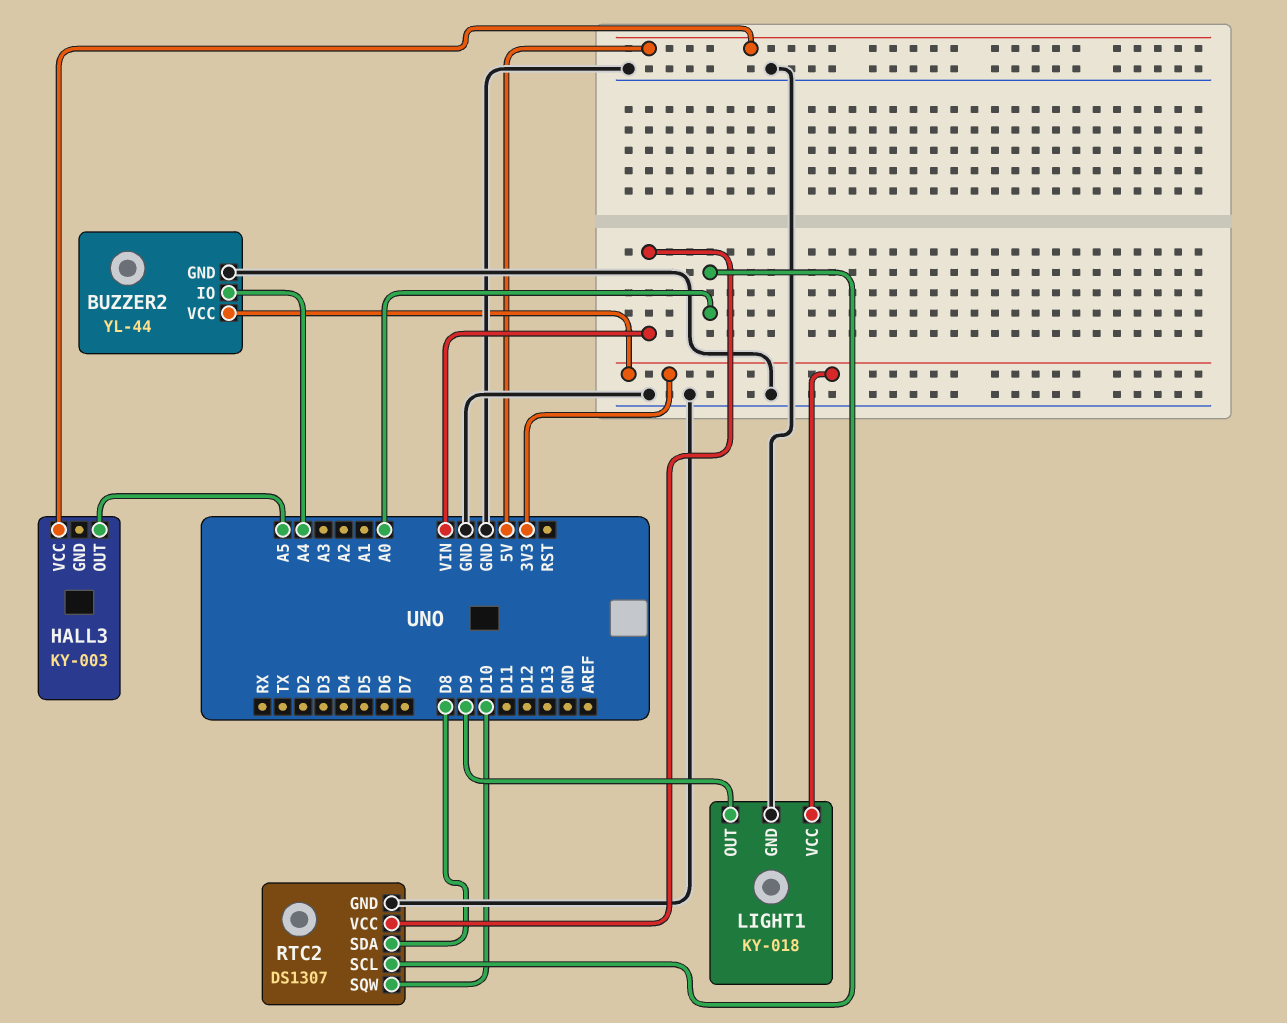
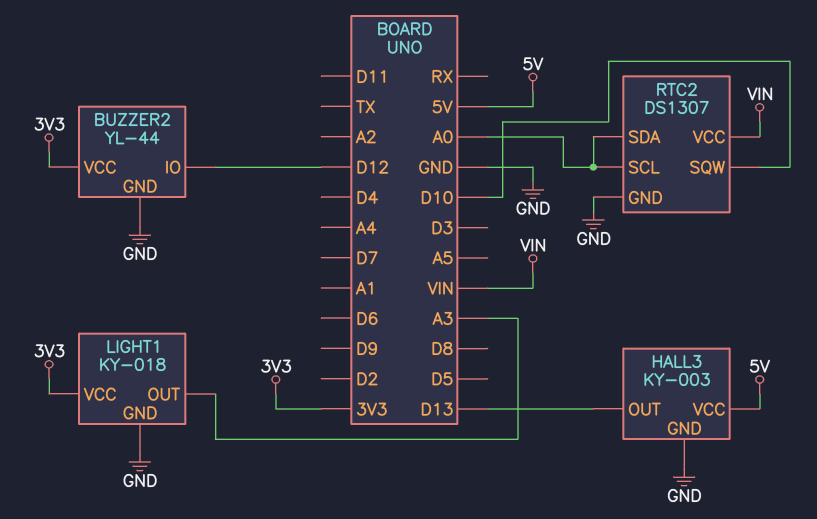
BUZZER2 pin IO: A4 -> D12
HALL3 pin GND: none -> GND
HALL3 pin OUT: A5 -> D13
LIGHT1 pin OUT: D9 -> A3
RTC2 pin SDA: D8 -> A0

